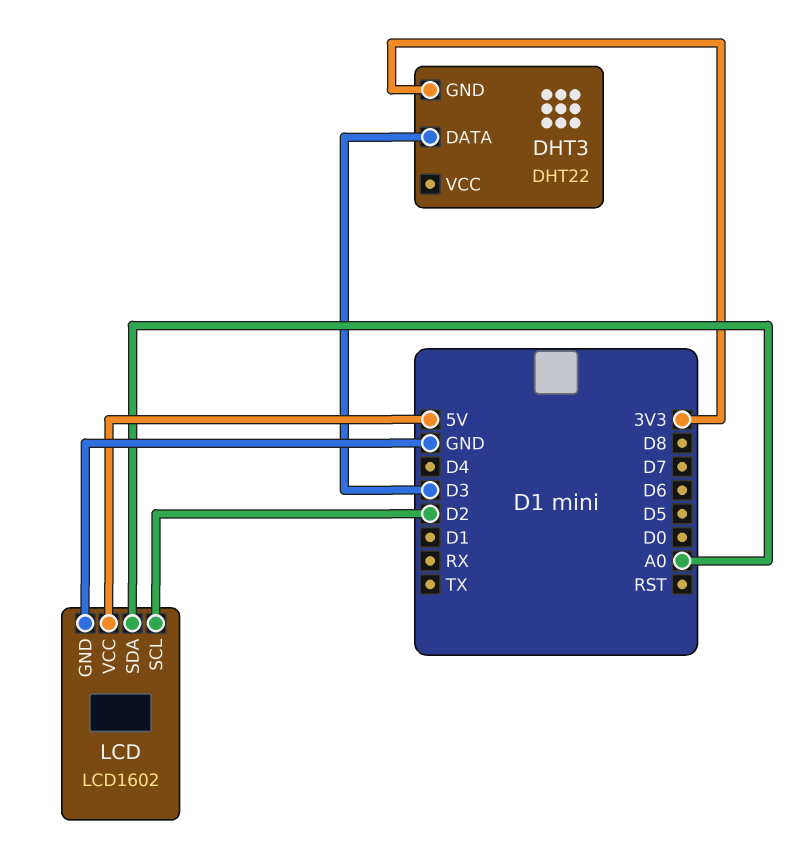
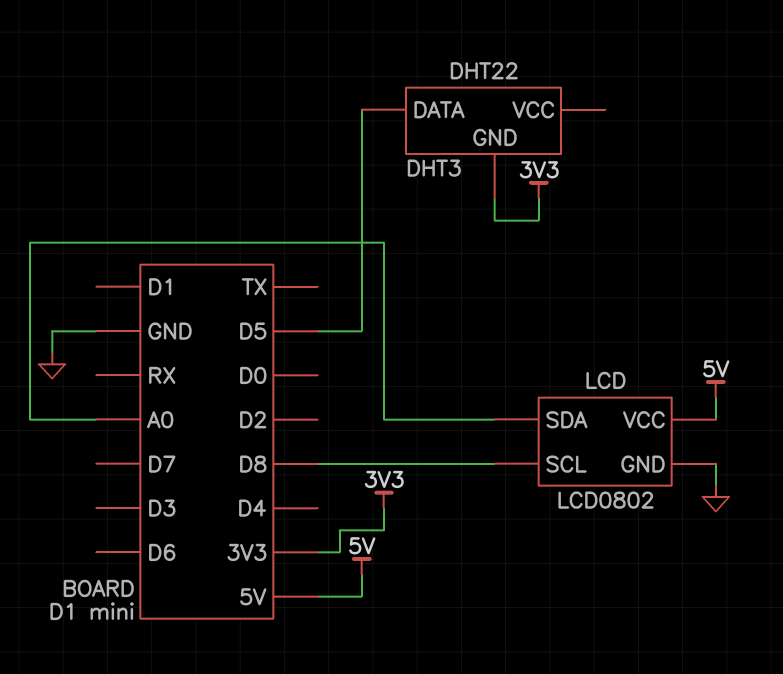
DHT3 pin DATA: D3 -> D5
LCD: LCD1602 -> LCD0802
LCD pin SCL: D2 -> D8

